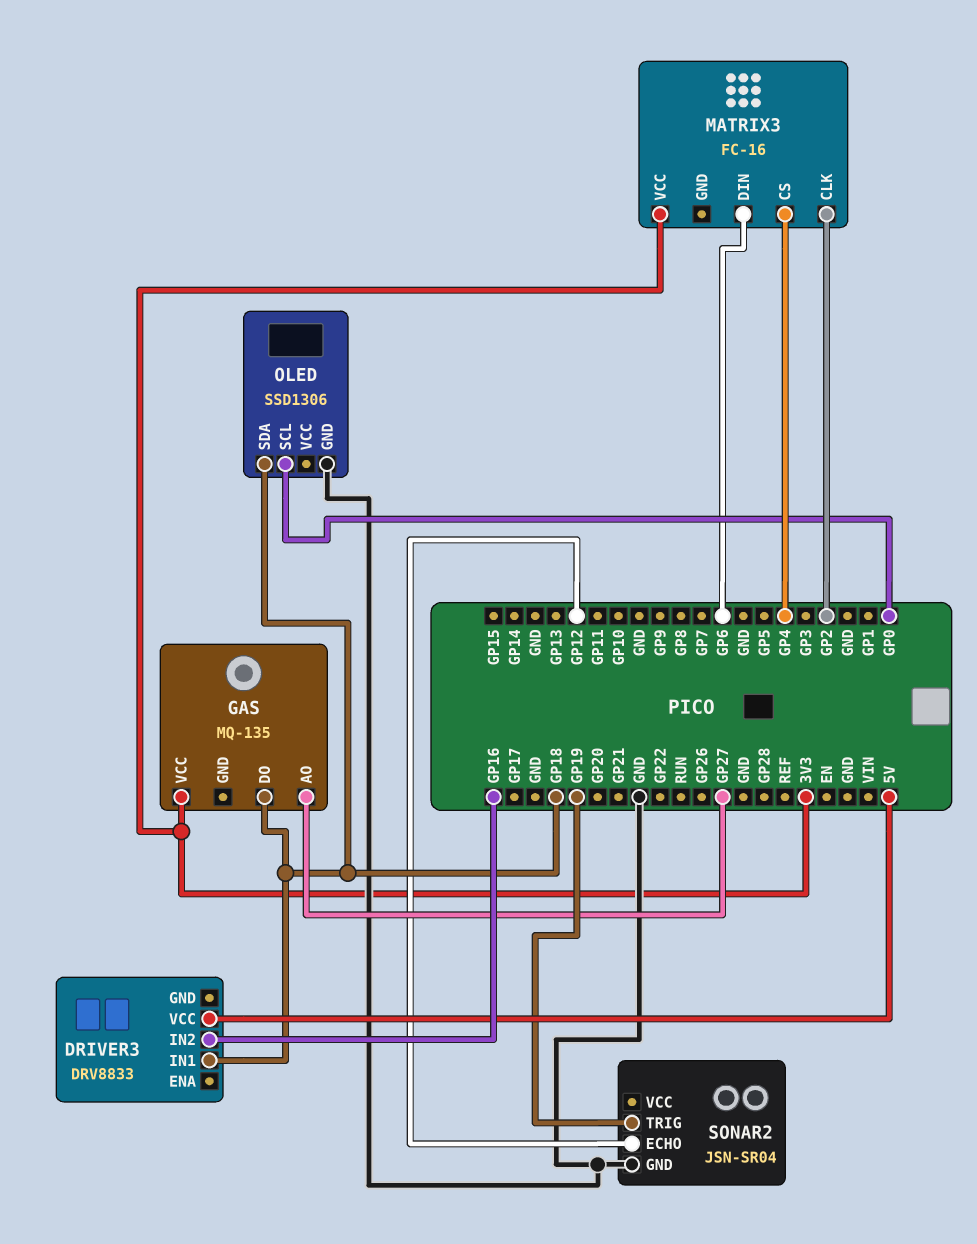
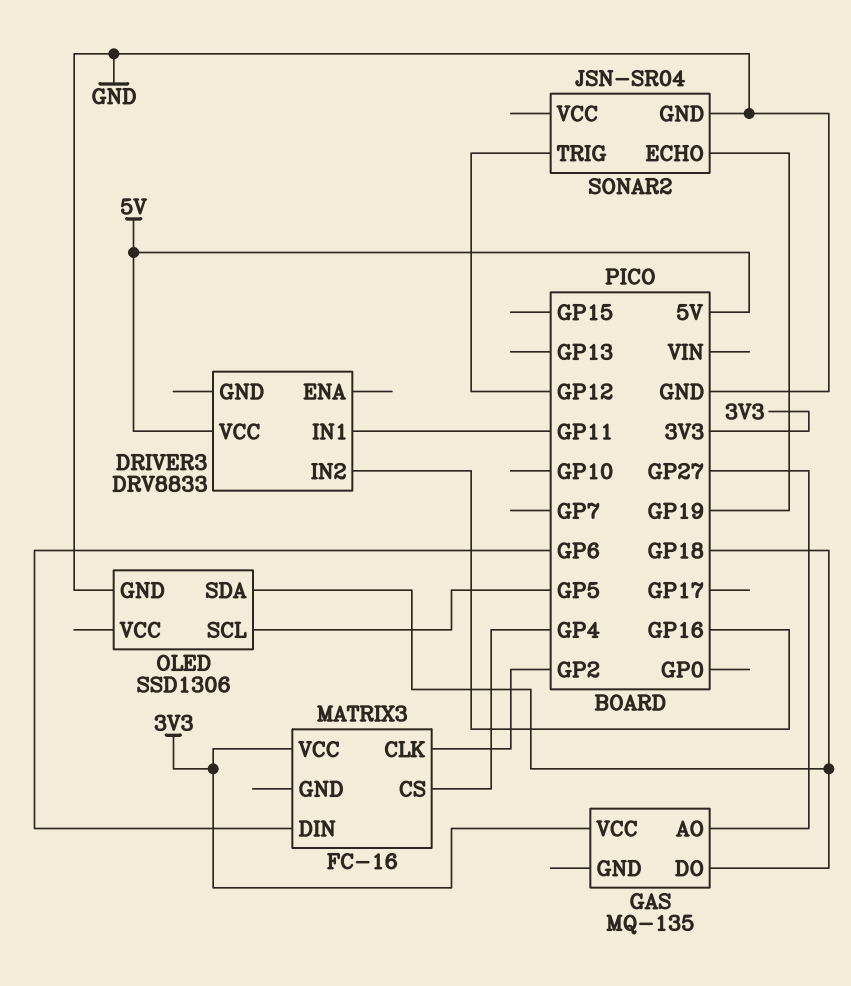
DRIVER3 pin IN1: GP18 -> GP11
OLED pin SCL: GP0 -> GP5
SONAR2 pin ECHO: GP12 -> GP19
SONAR2 pin TRIG: GP19 -> GP12

